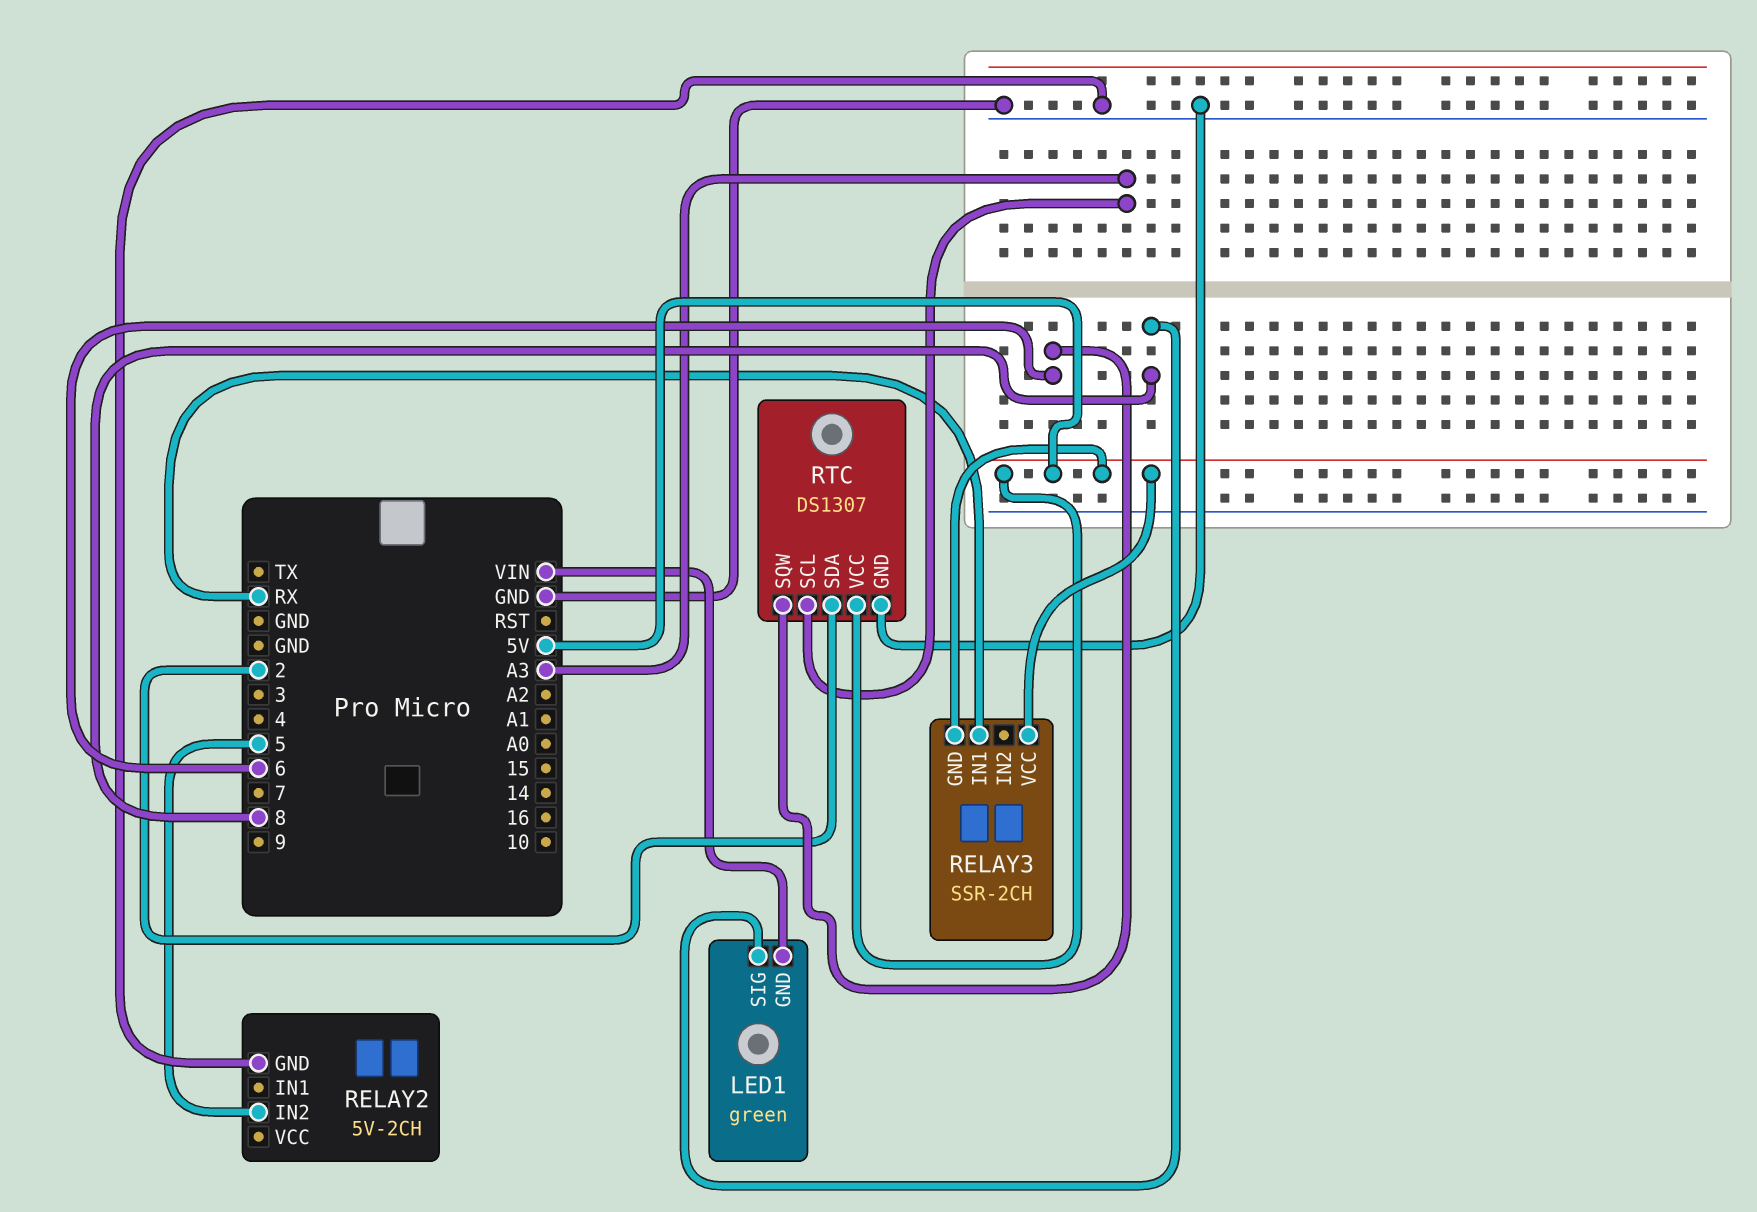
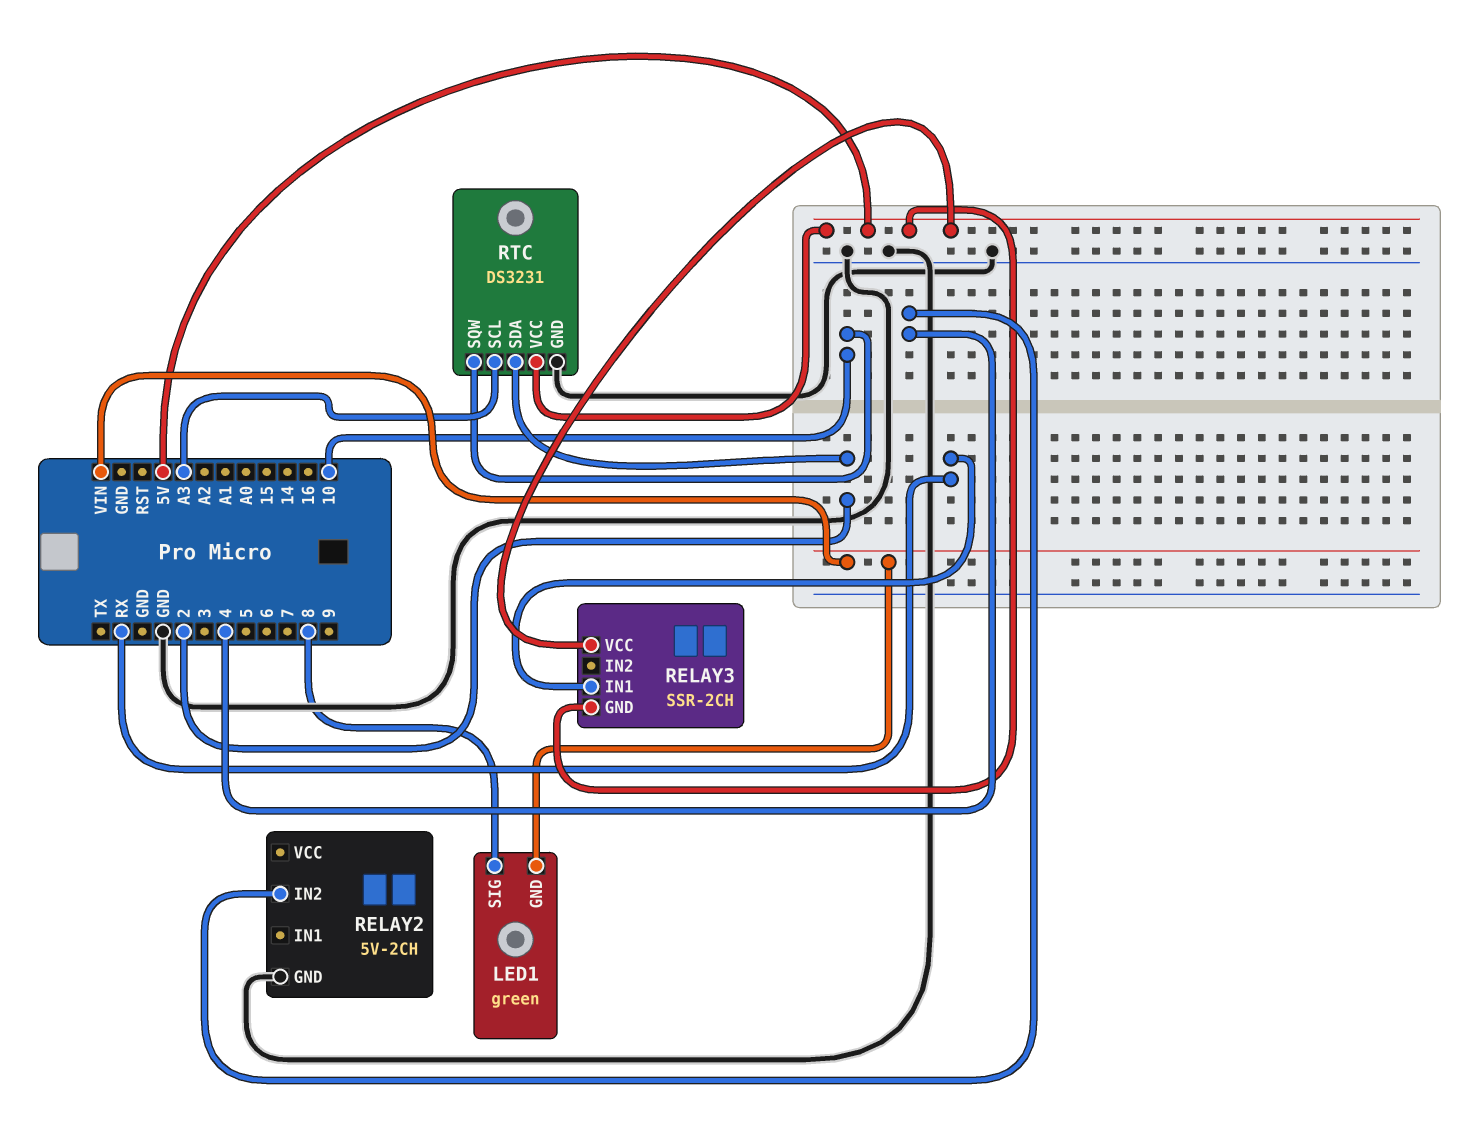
RELAY2 pin IN2: 5 -> 4
RTC: DS1307 -> DS3231
RTC pin SQW: 6 -> 10

